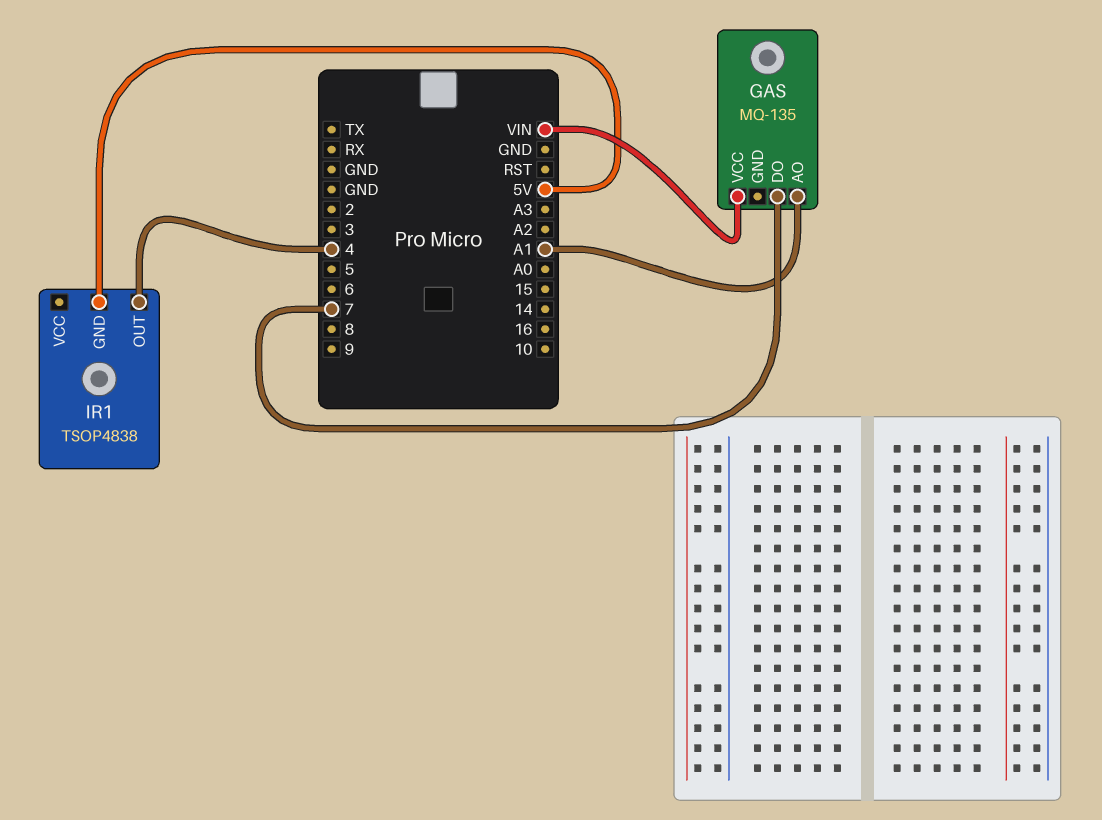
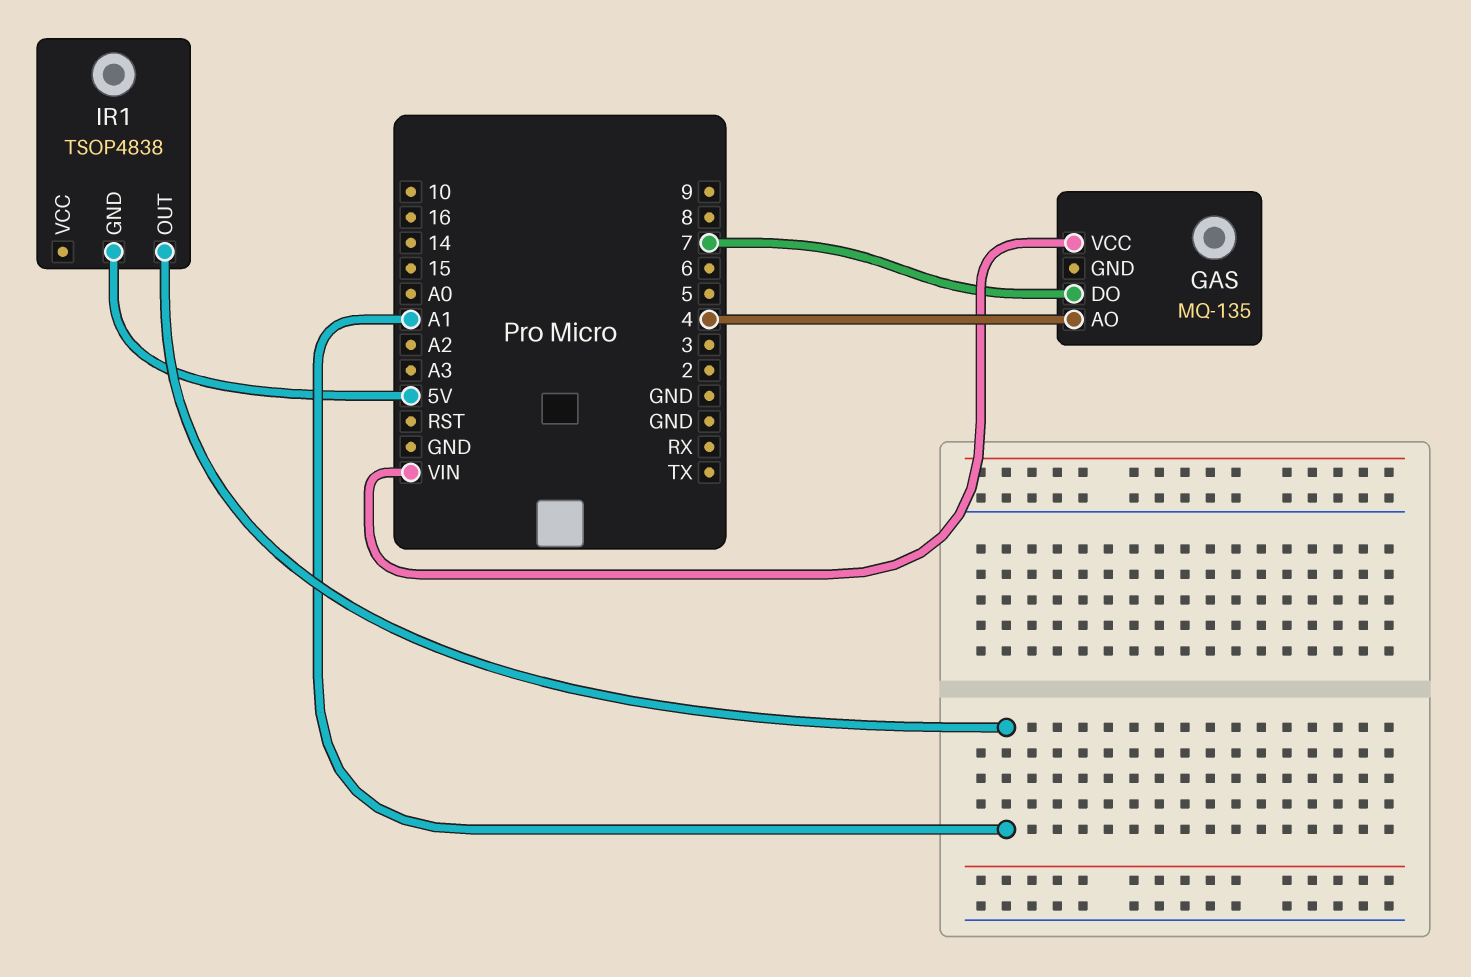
GAS pin AO: A1 -> 4
IR1 pin OUT: 4 -> A1

